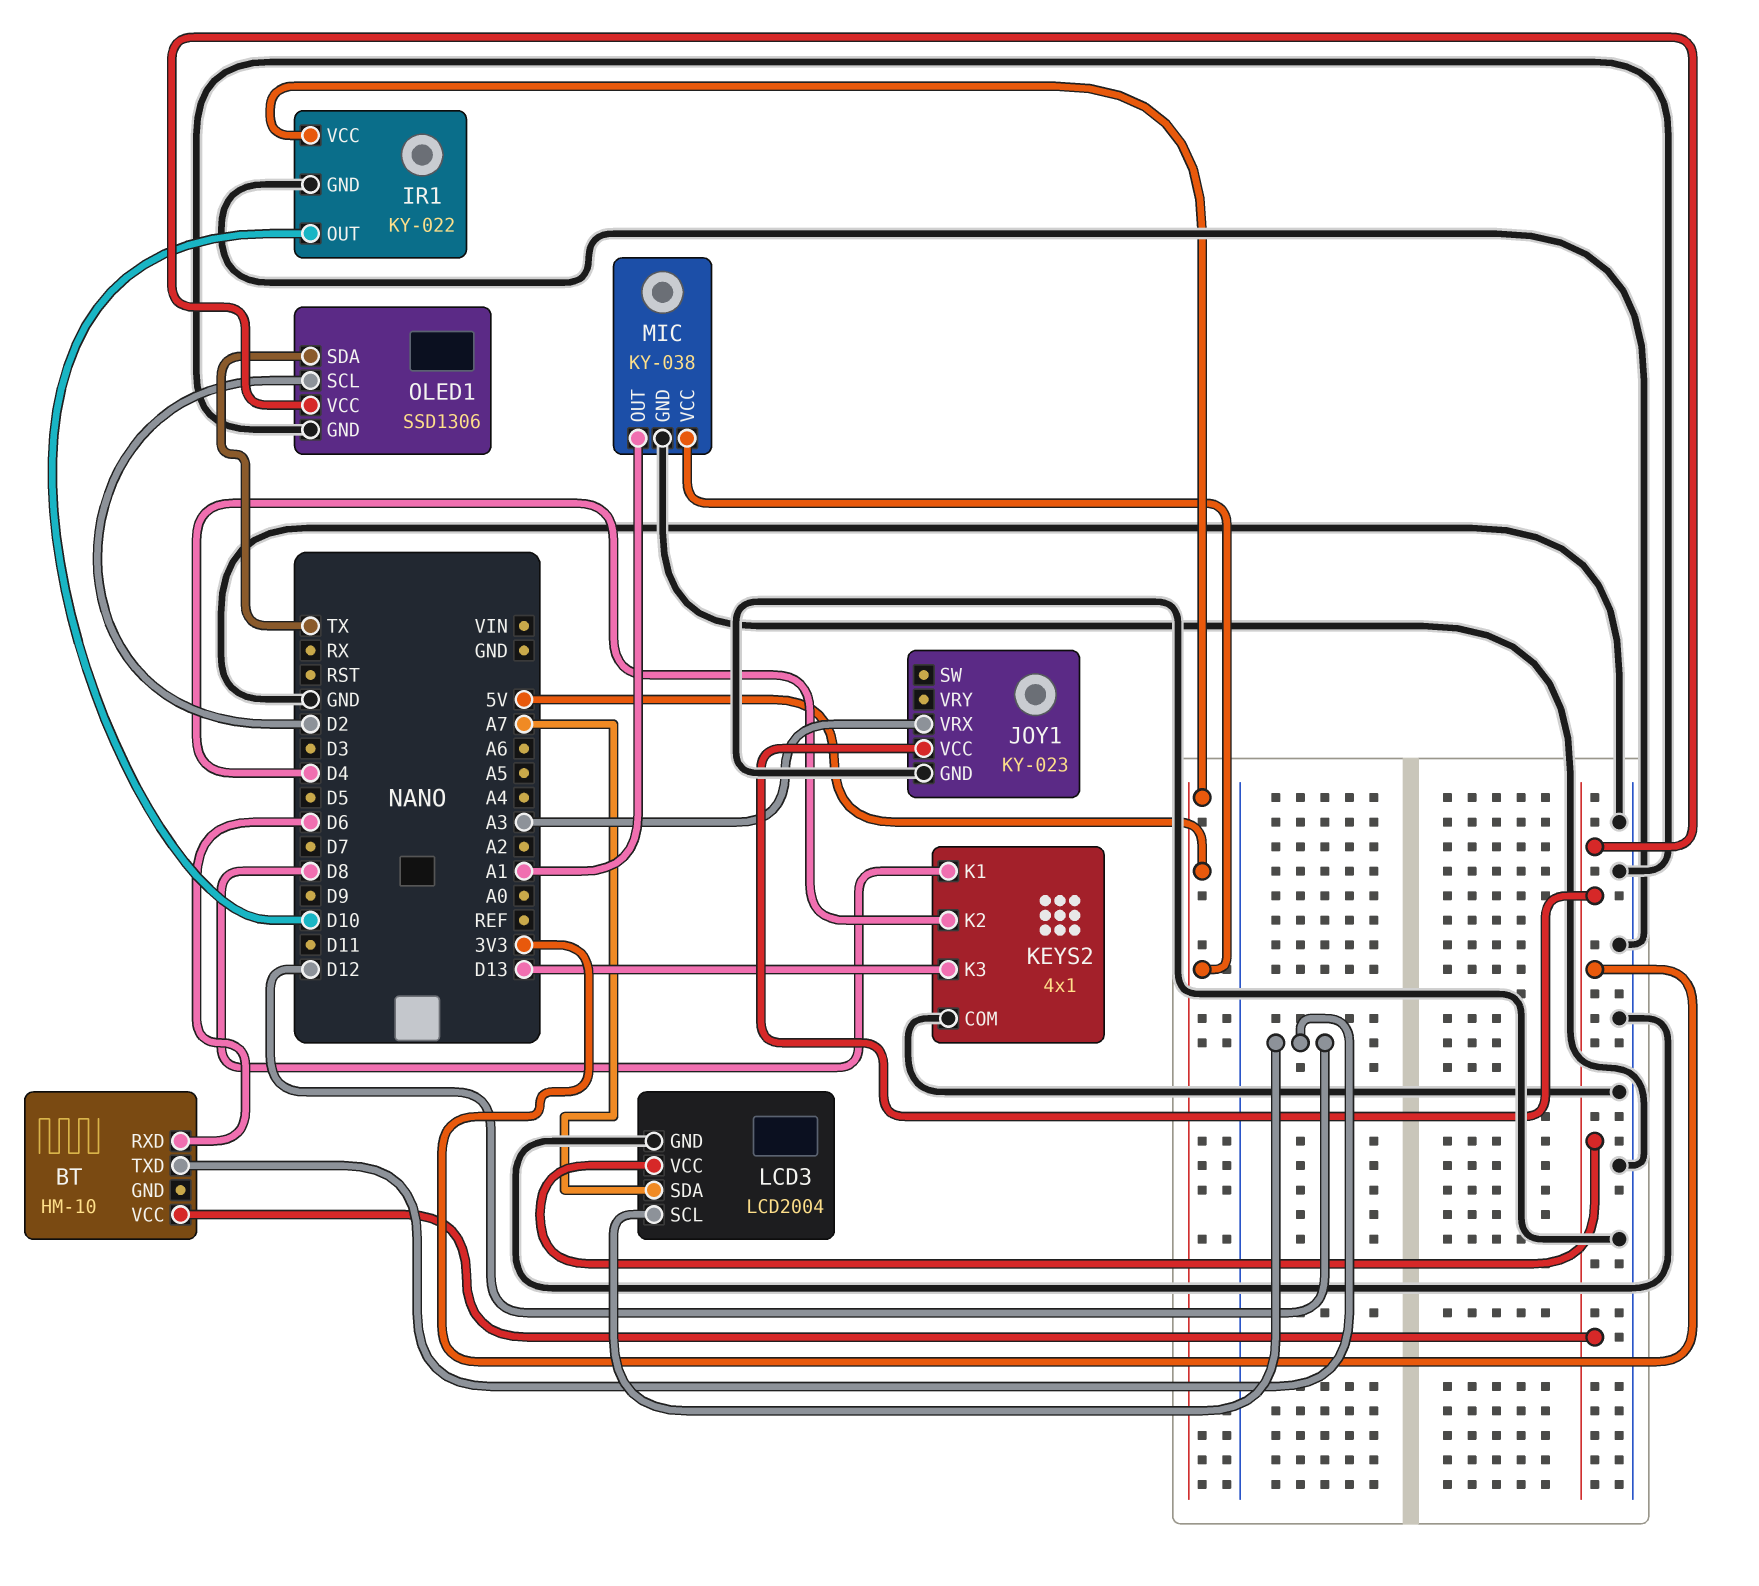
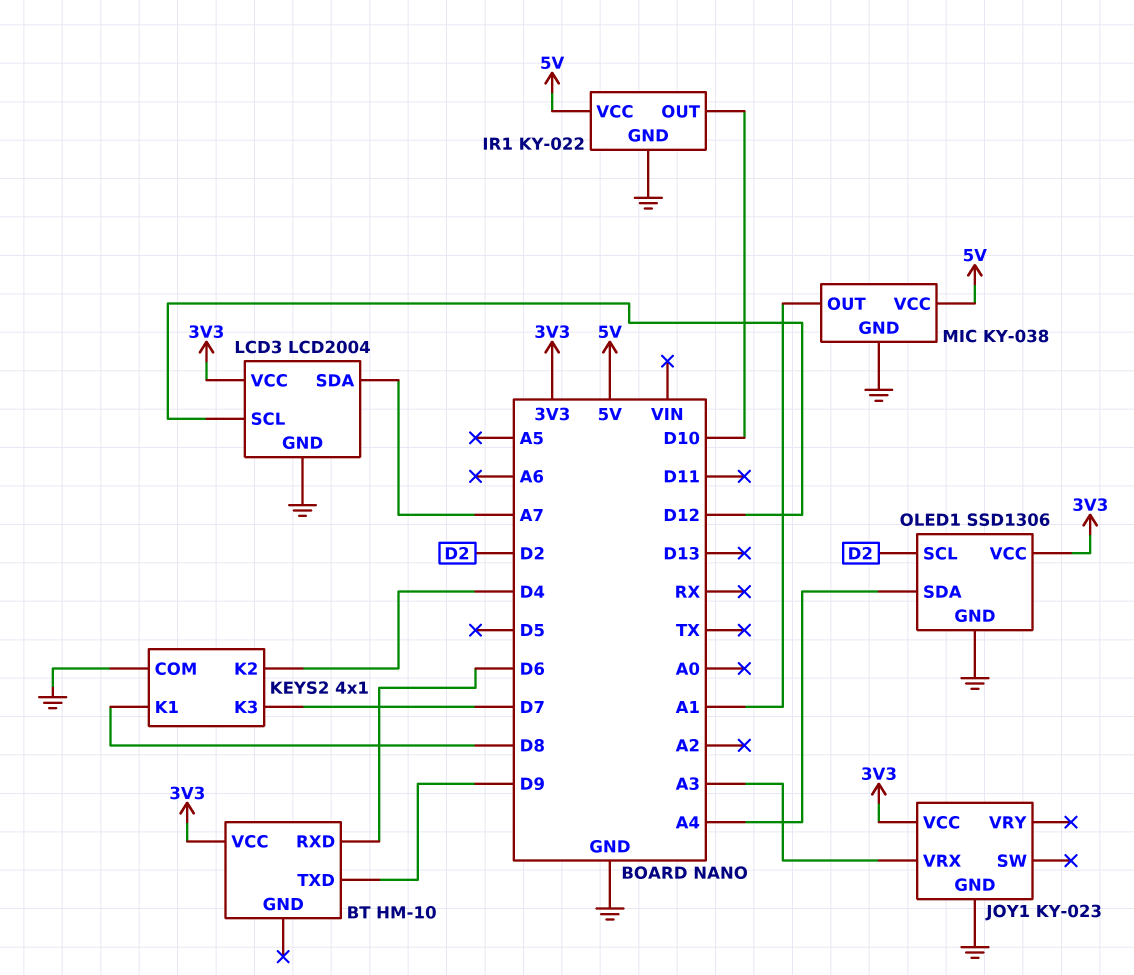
BT pin TXD: D12 -> D9
KEYS2 pin K3: D13 -> D7
OLED1 pin SDA: TX -> A4

